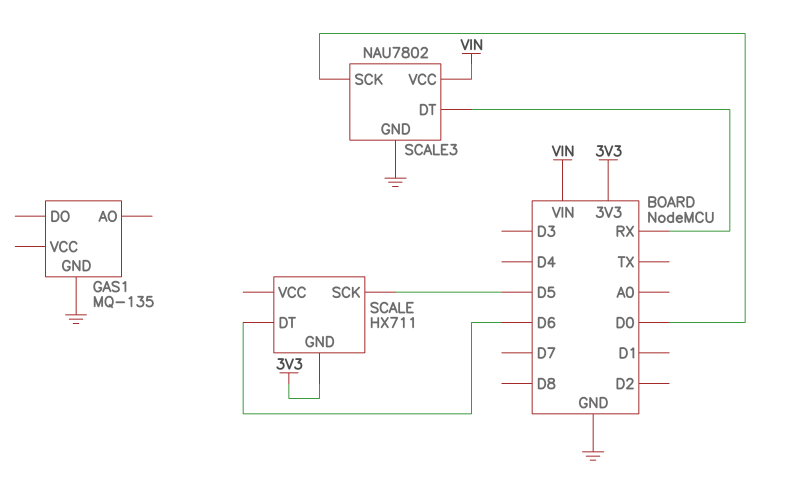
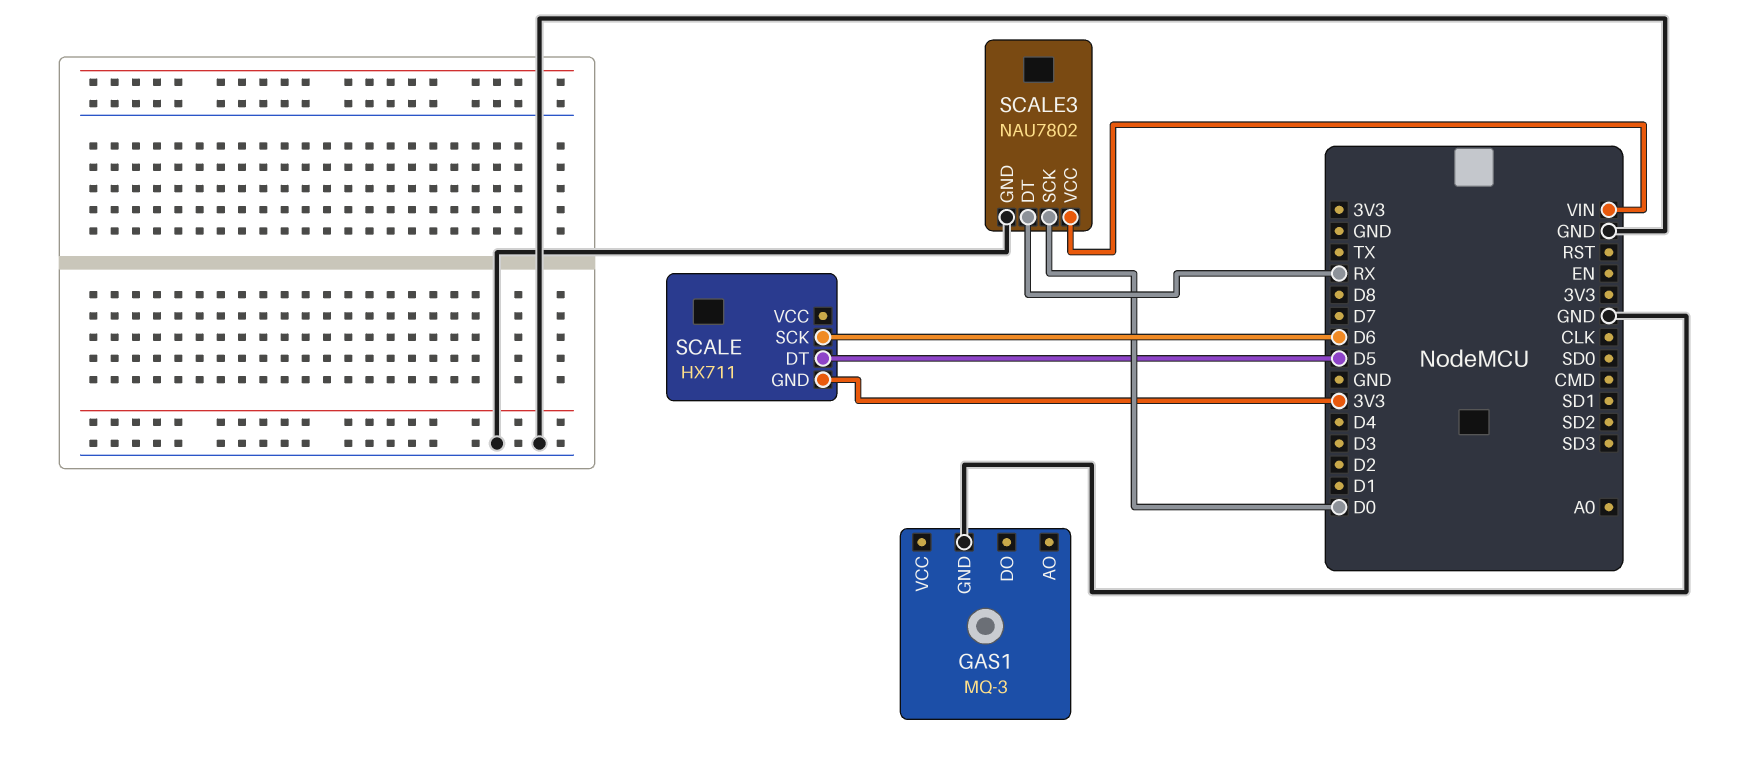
GAS1: MQ-135 -> MQ-3
SCALE pin DT: D6 -> D5
SCALE pin SCK: D5 -> D6

